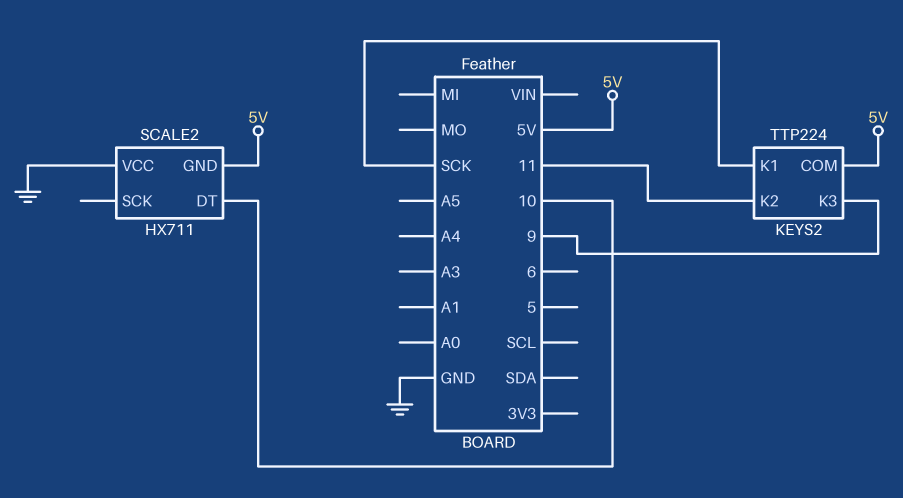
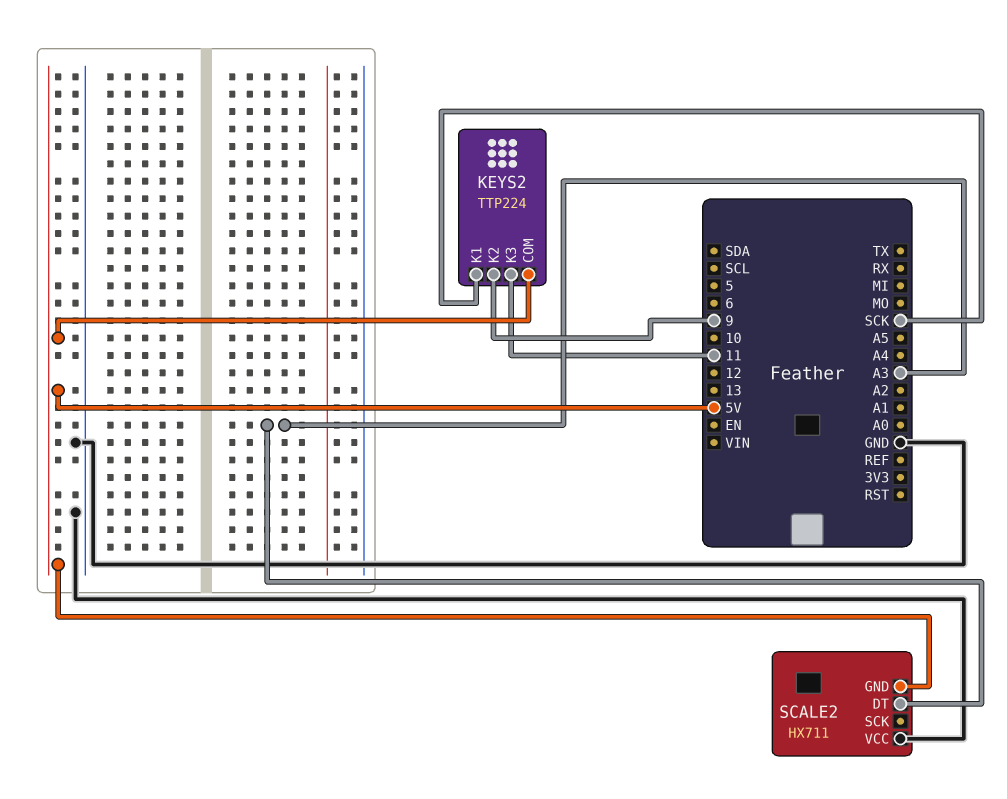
KEYS2 pin K2: 11 -> 9
KEYS2 pin K3: 9 -> 11
SCALE2 pin DT: 10 -> A3

